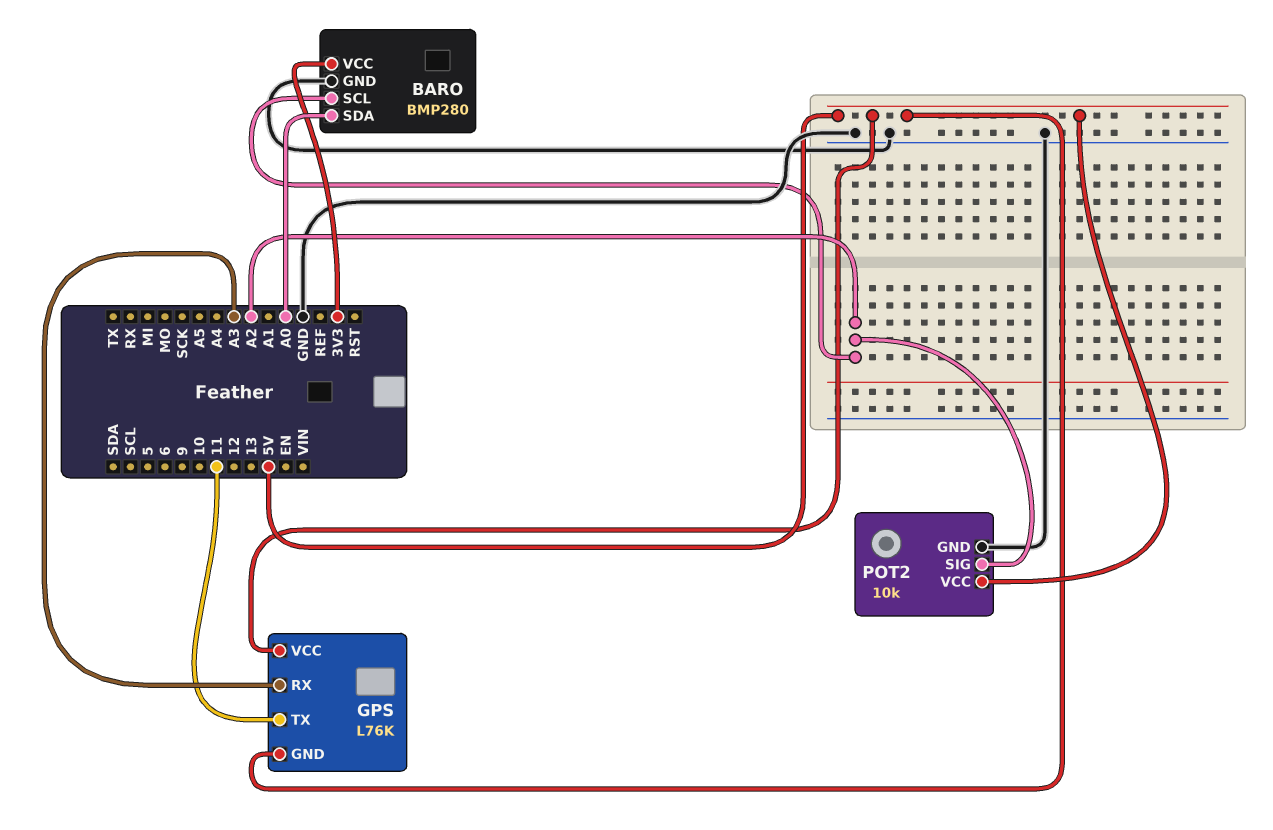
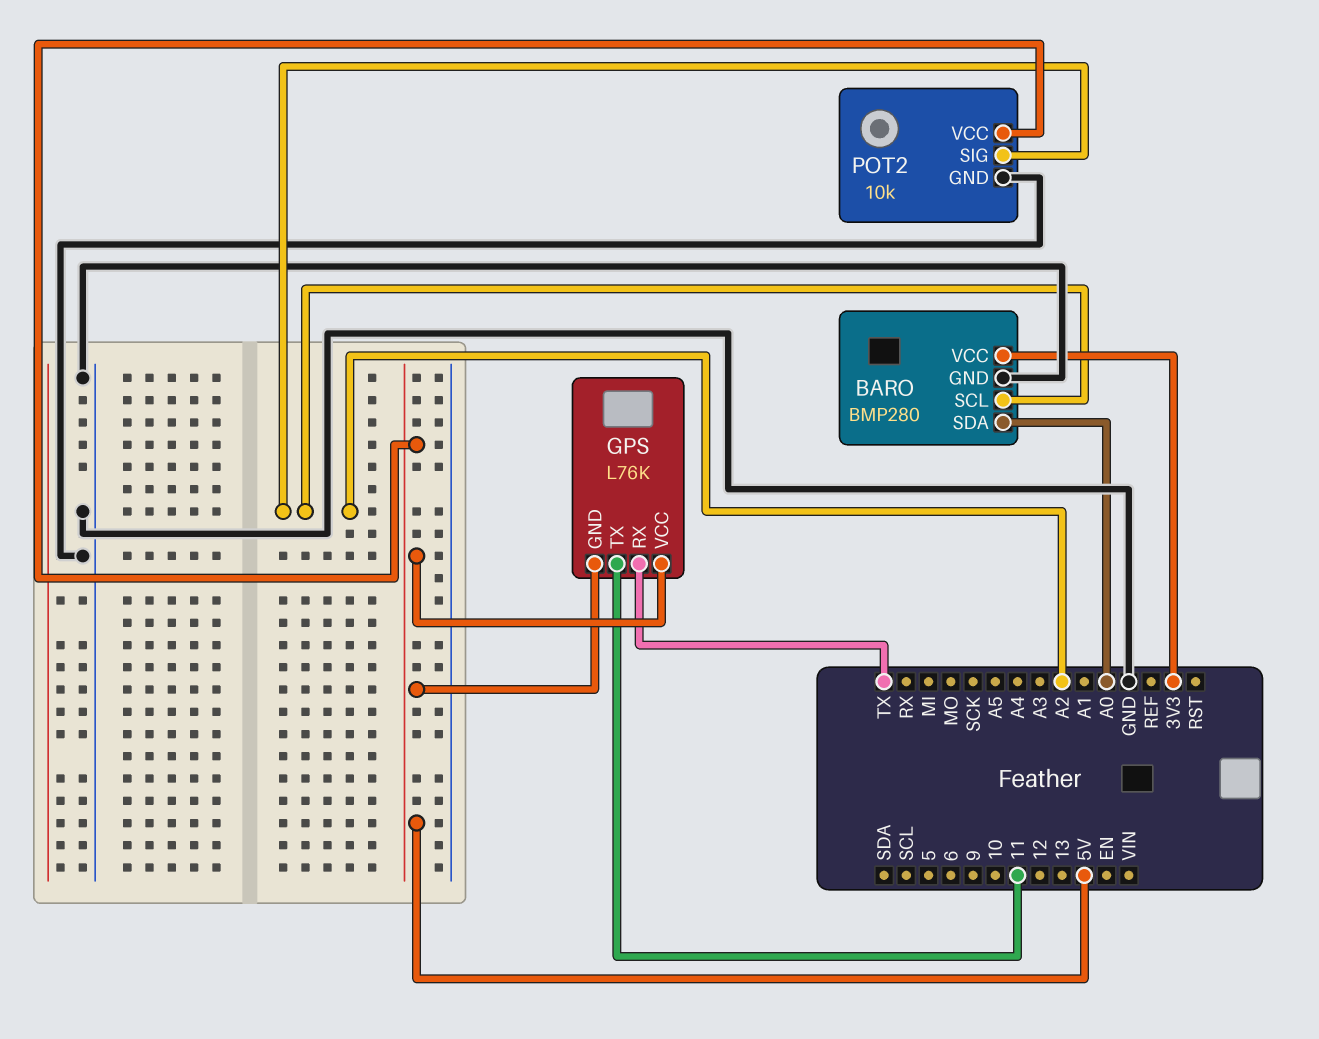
GPS pin RX: A3 -> TX

